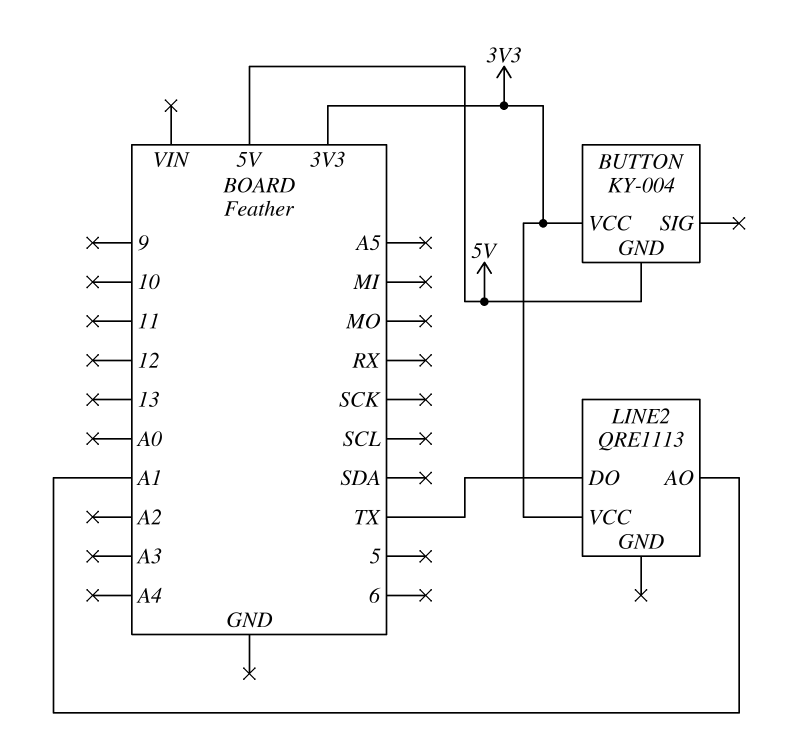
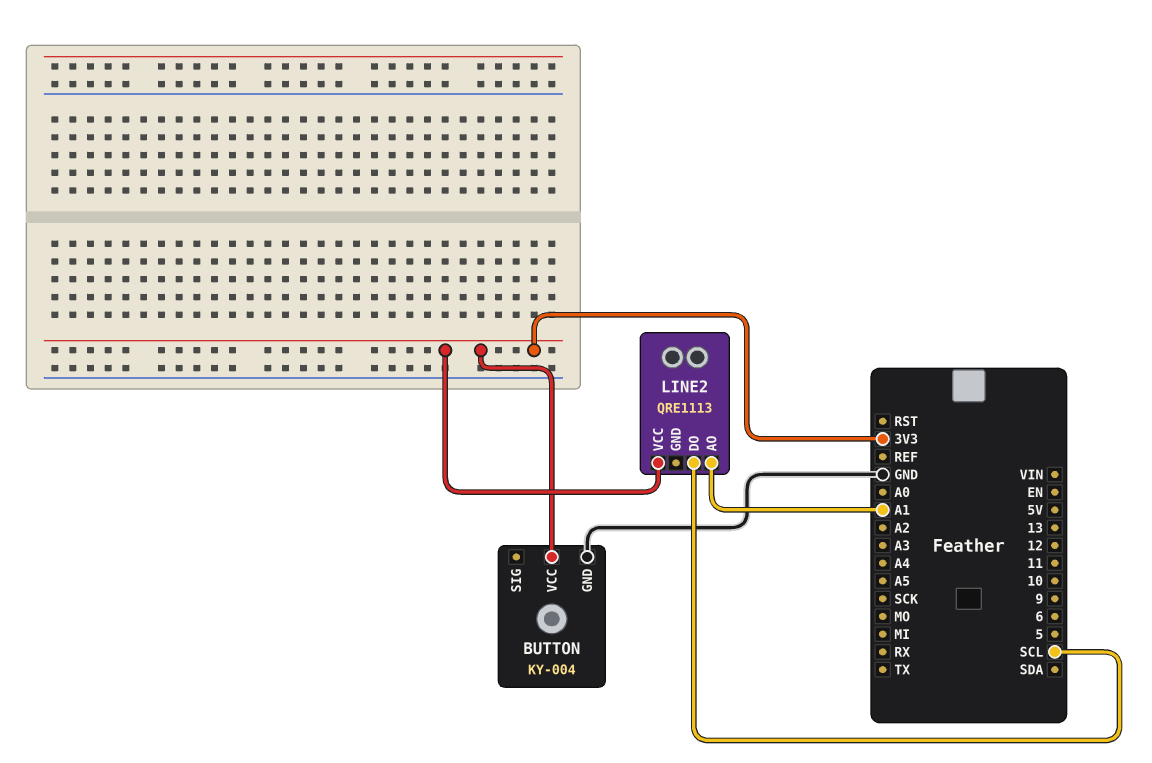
BUTTON pin GND: 5V -> GND
LINE2 pin DO: TX -> SCL

